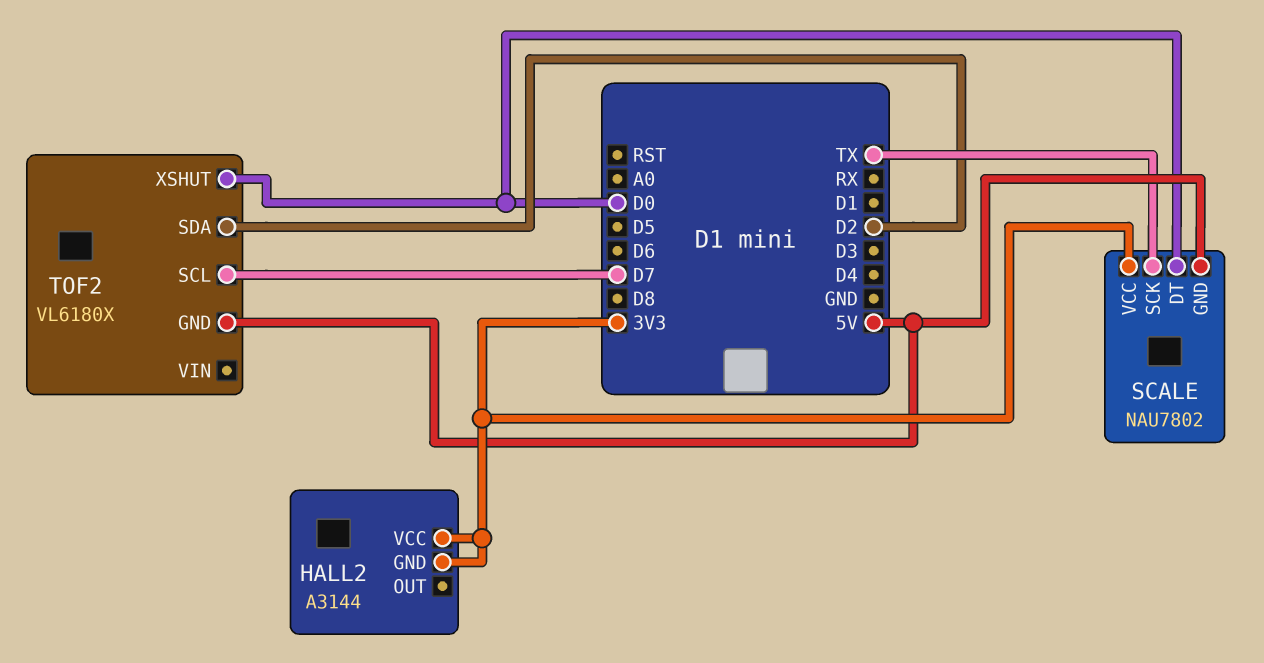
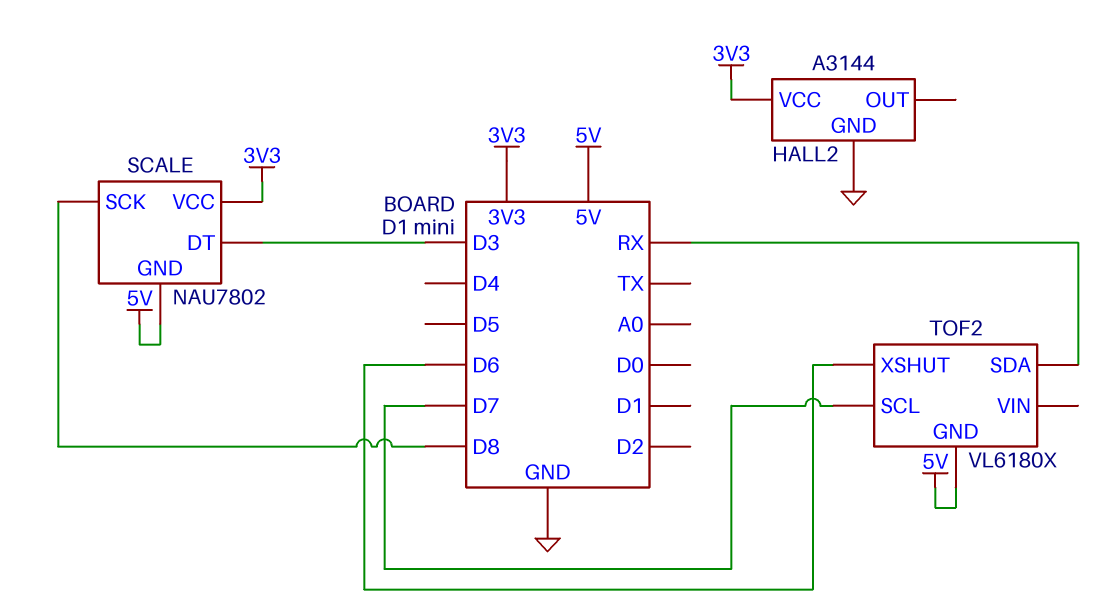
HALL2 pin GND: 3V3 -> GND
SCALE pin DT: D0 -> D3
SCALE pin SCK: TX -> D8
TOF2 pin SDA: D2 -> RX
TOF2 pin XSHUT: D0 -> D6

